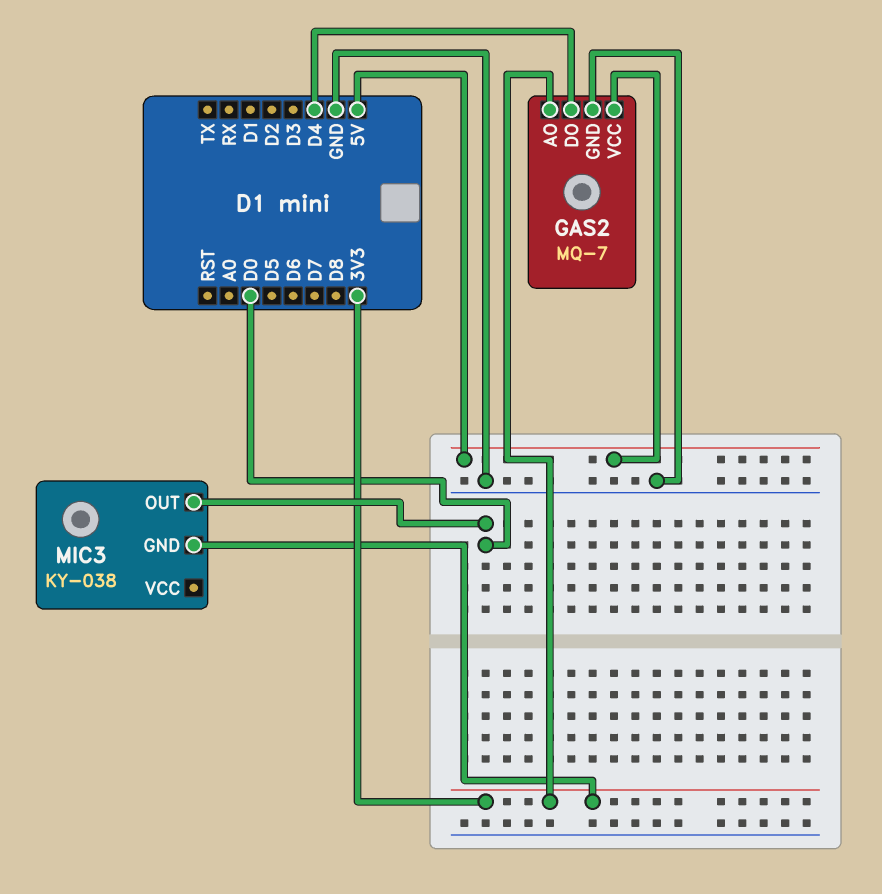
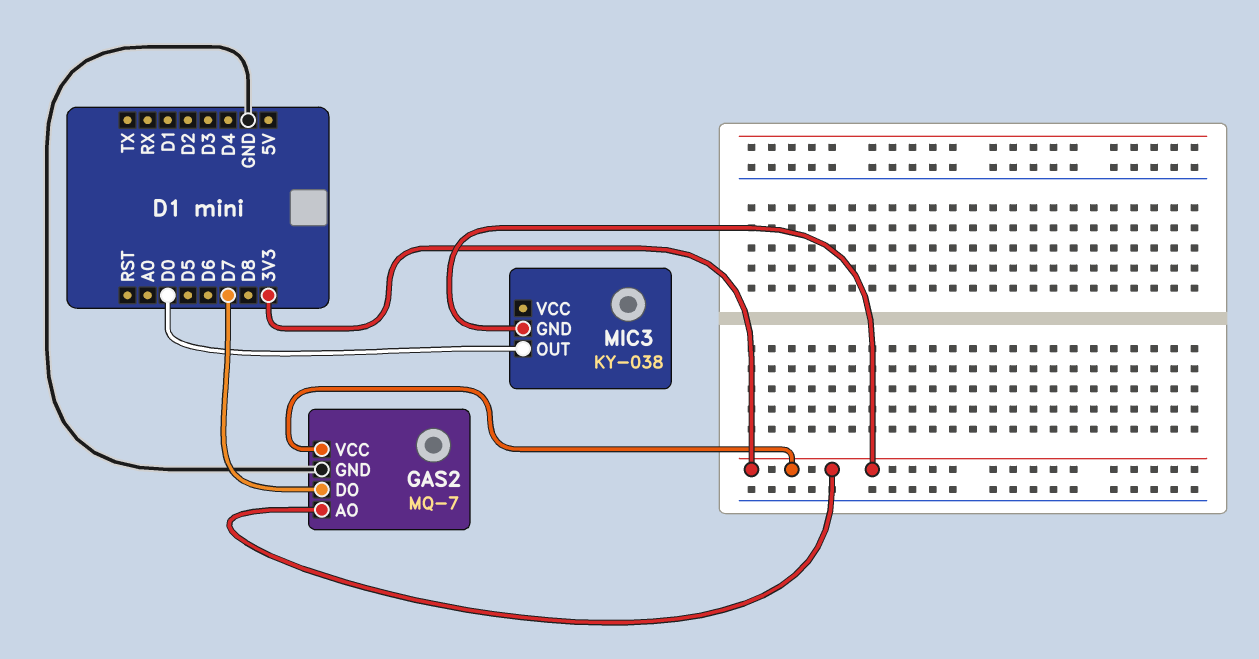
GAS2 pin DO: D4 -> D7
GAS2 pin VCC: 5V -> 3V3

